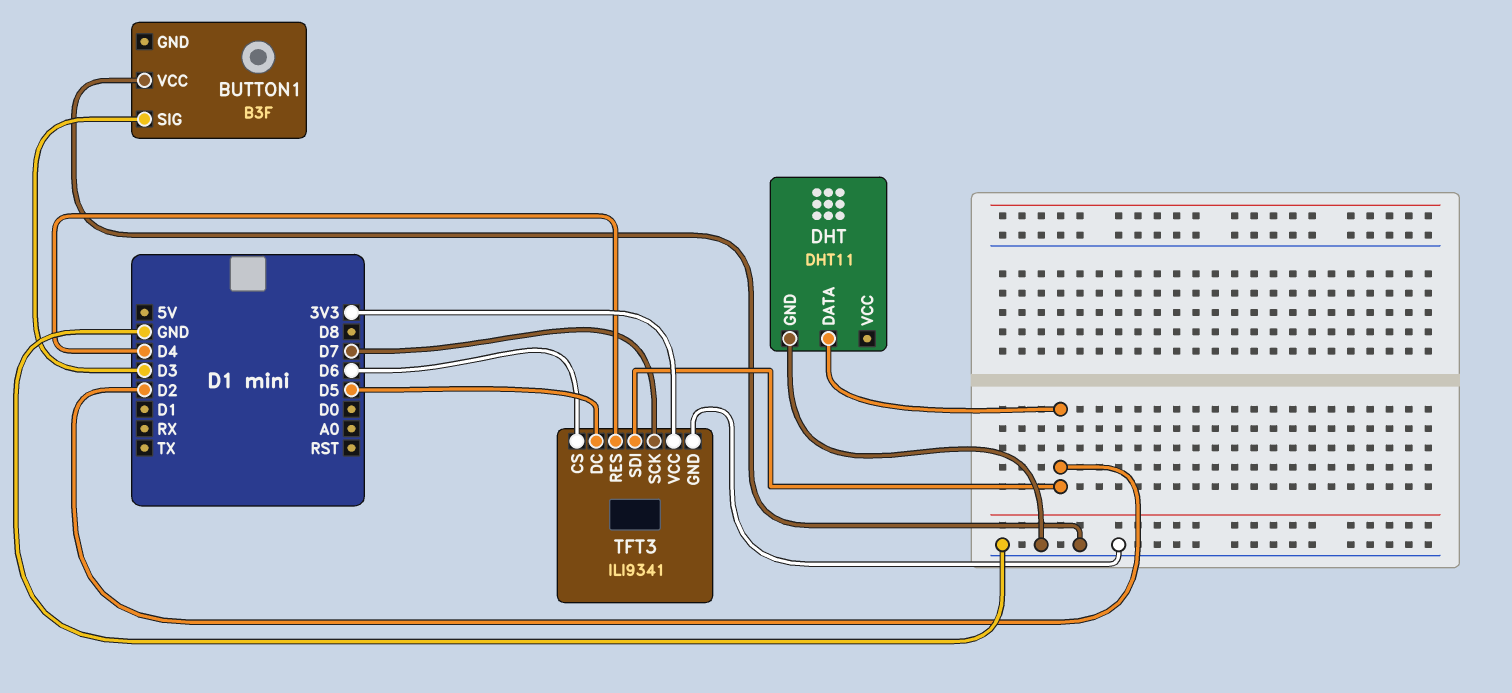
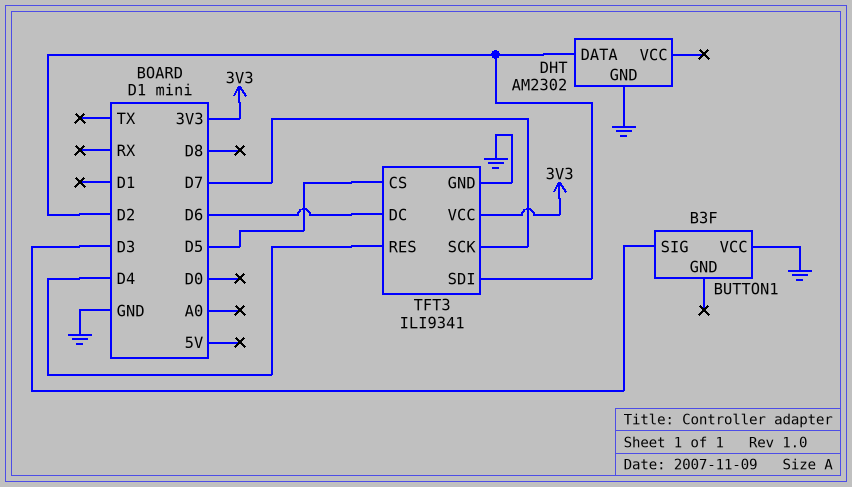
DHT: DHT11 -> AM2302
TFT3 pin CS: D6 -> D5
TFT3 pin DC: D5 -> D6

